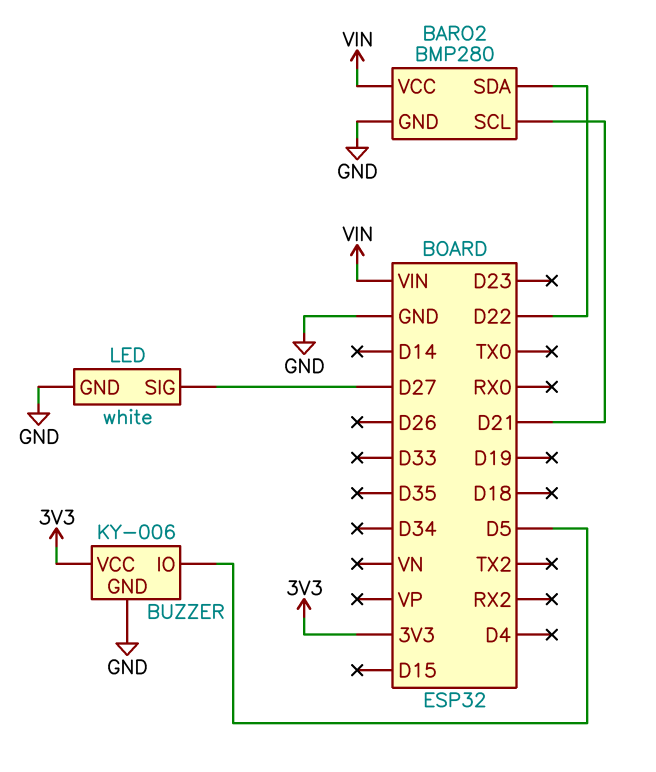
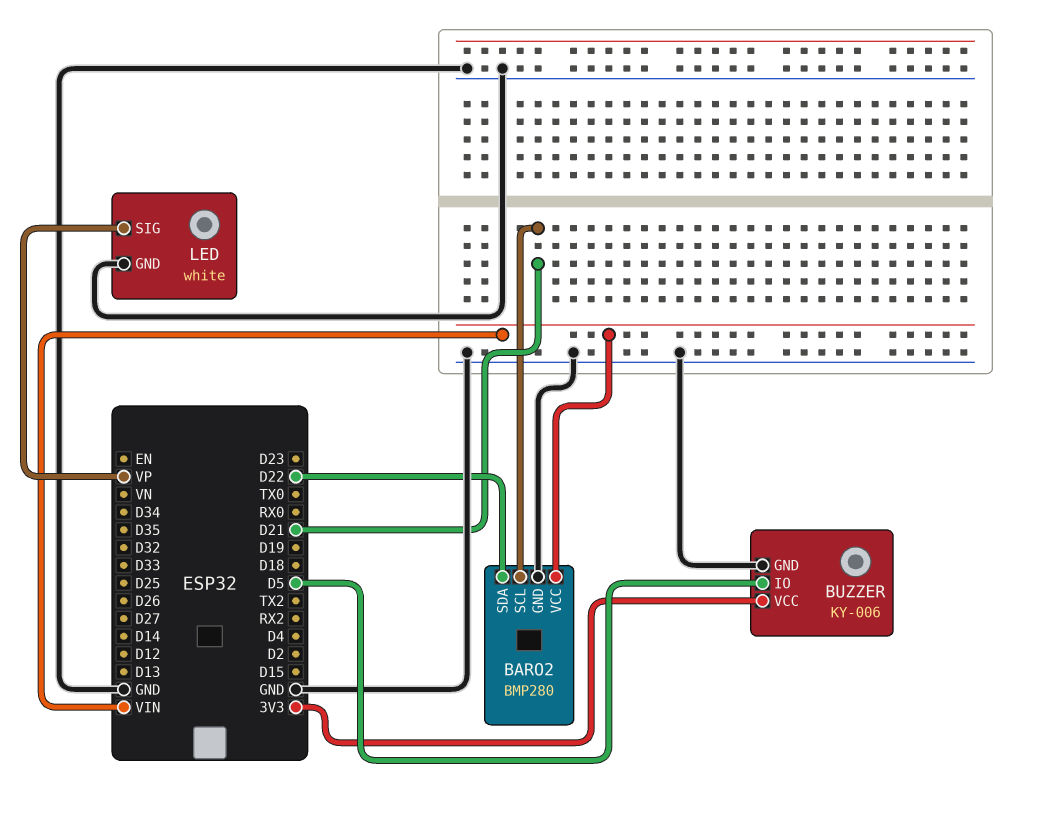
LED pin SIG: D27 -> VP

